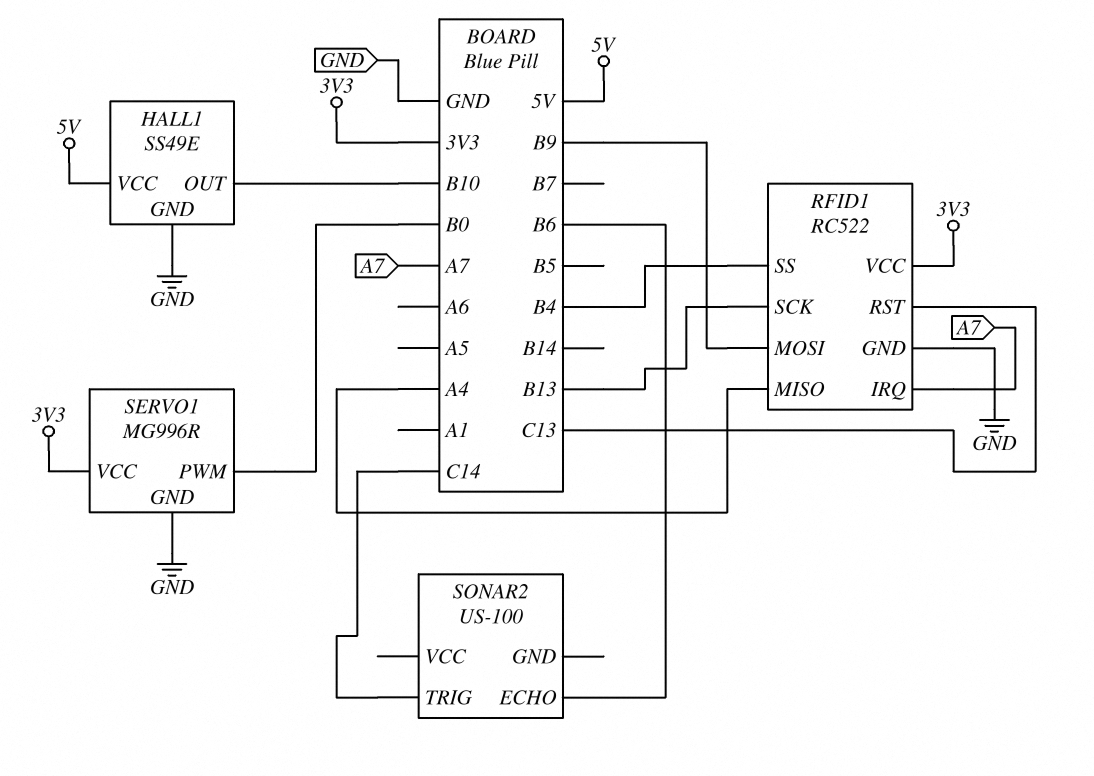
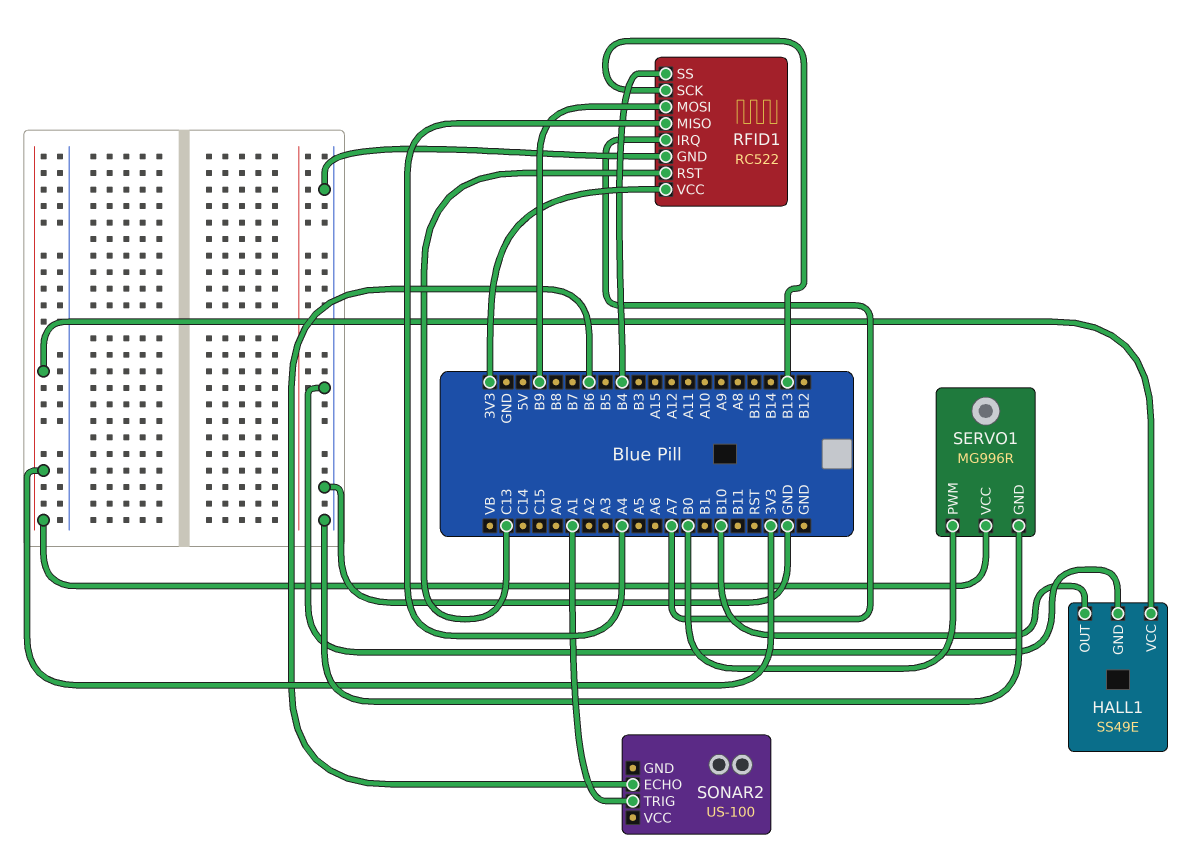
HALL1 pin VCC: 5V -> 3V3
SONAR2 pin TRIG: C14 -> A1

